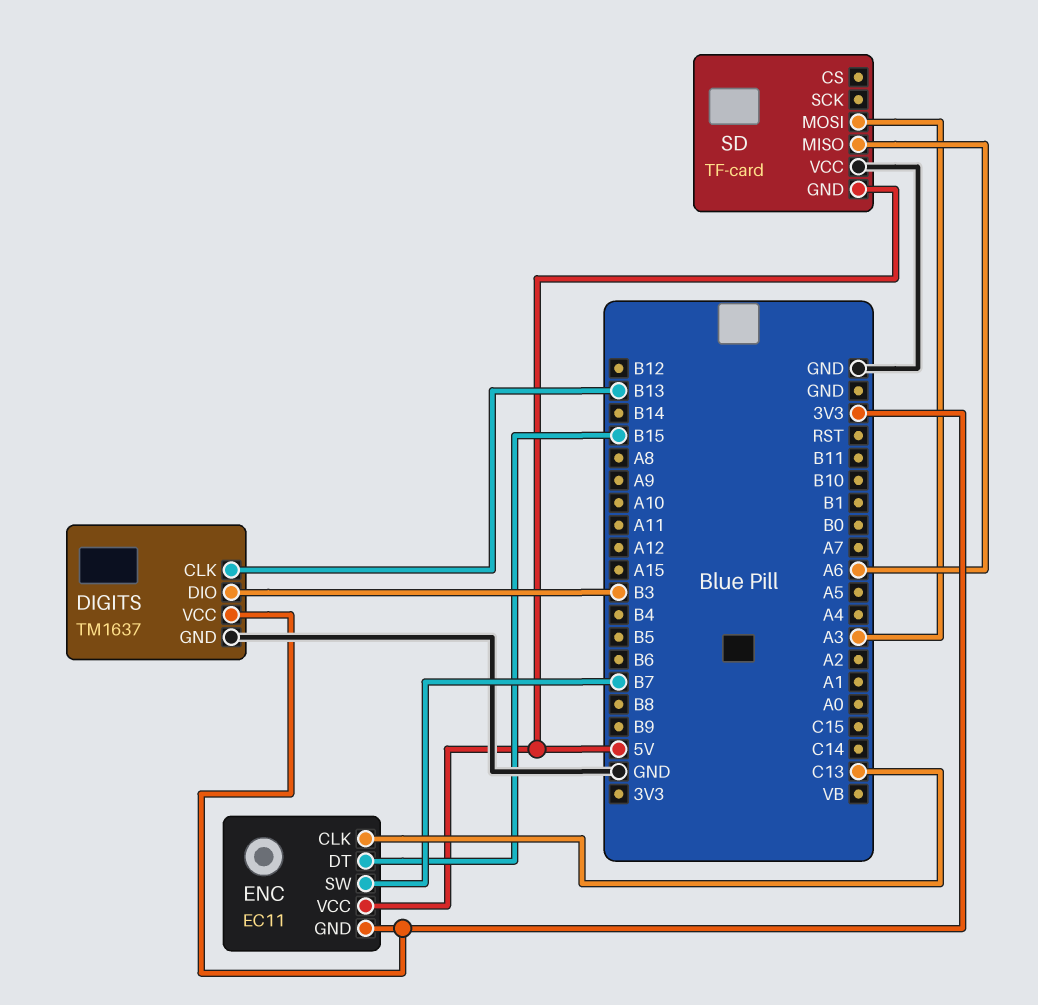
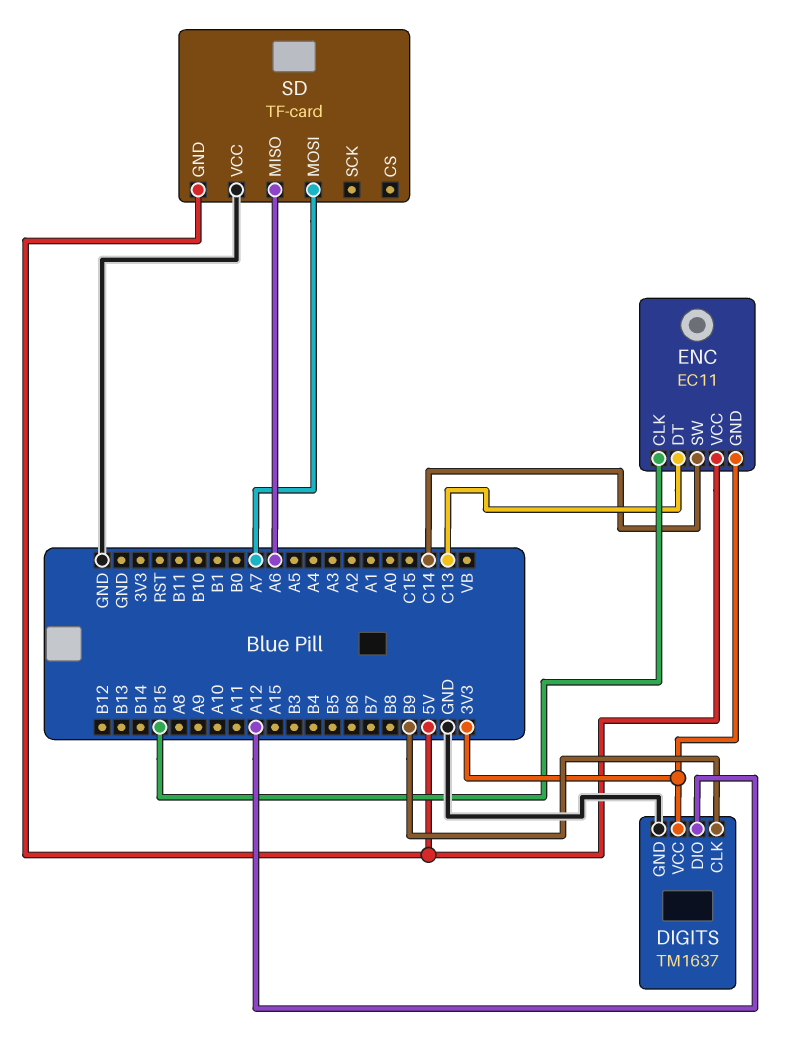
DIGITS pin CLK: B13 -> B9
DIGITS pin DIO: B3 -> A12
ENC pin CLK: C13 -> B15
ENC pin DT: B15 -> C13
ENC pin SW: B7 -> C14
SD pin MOSI: A3 -> A7

